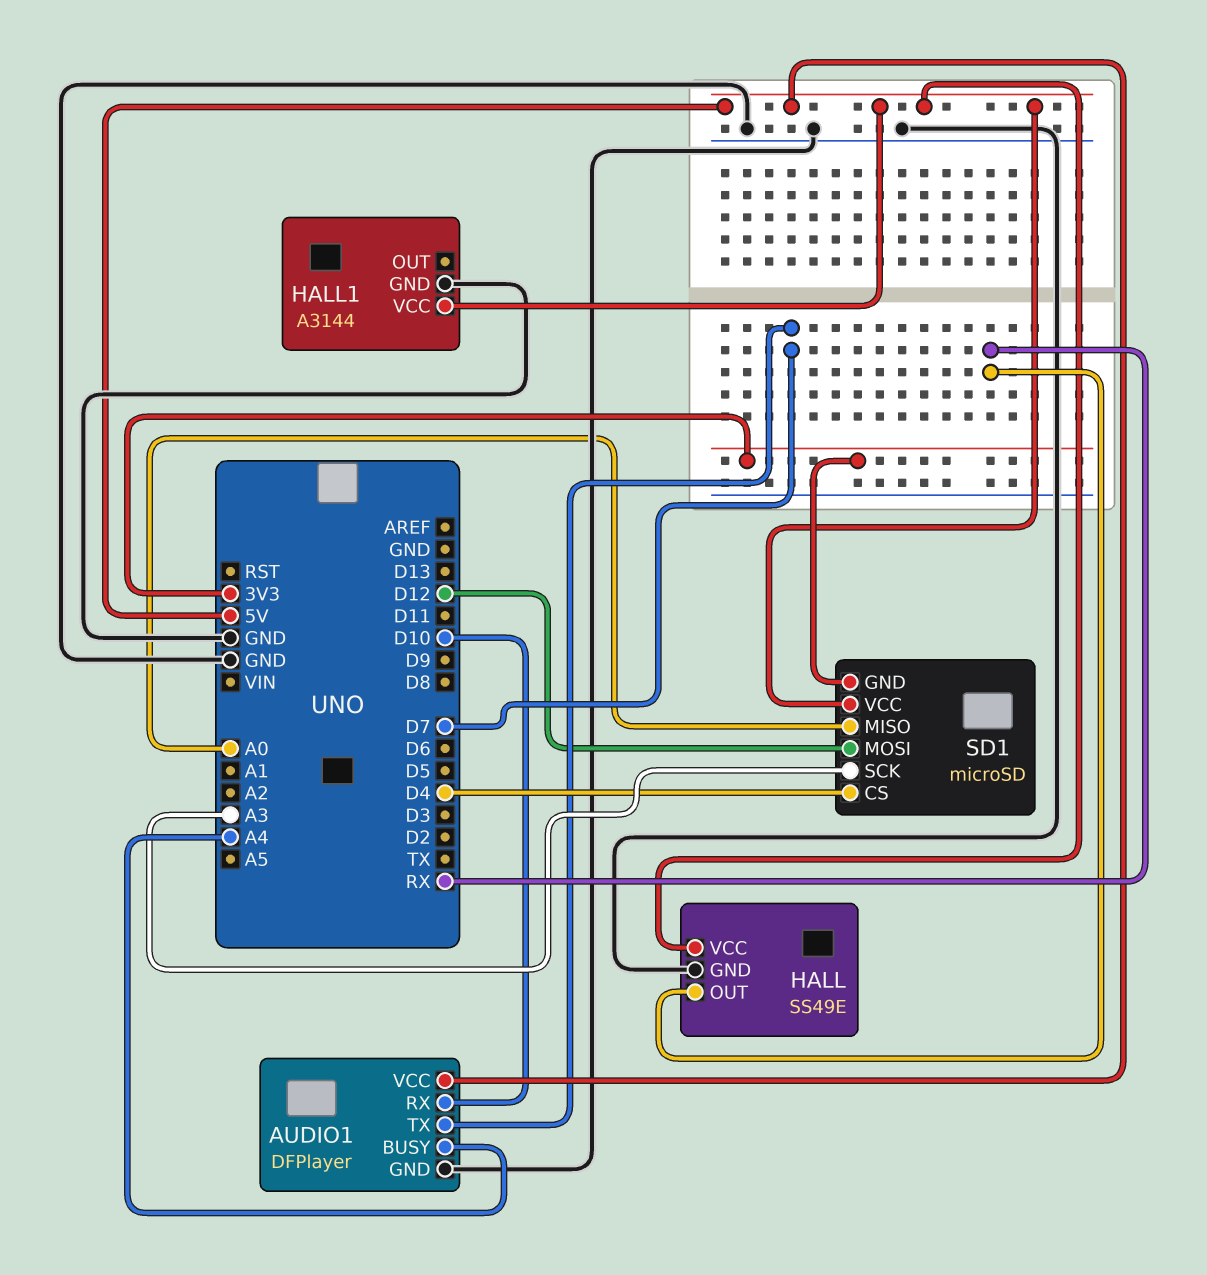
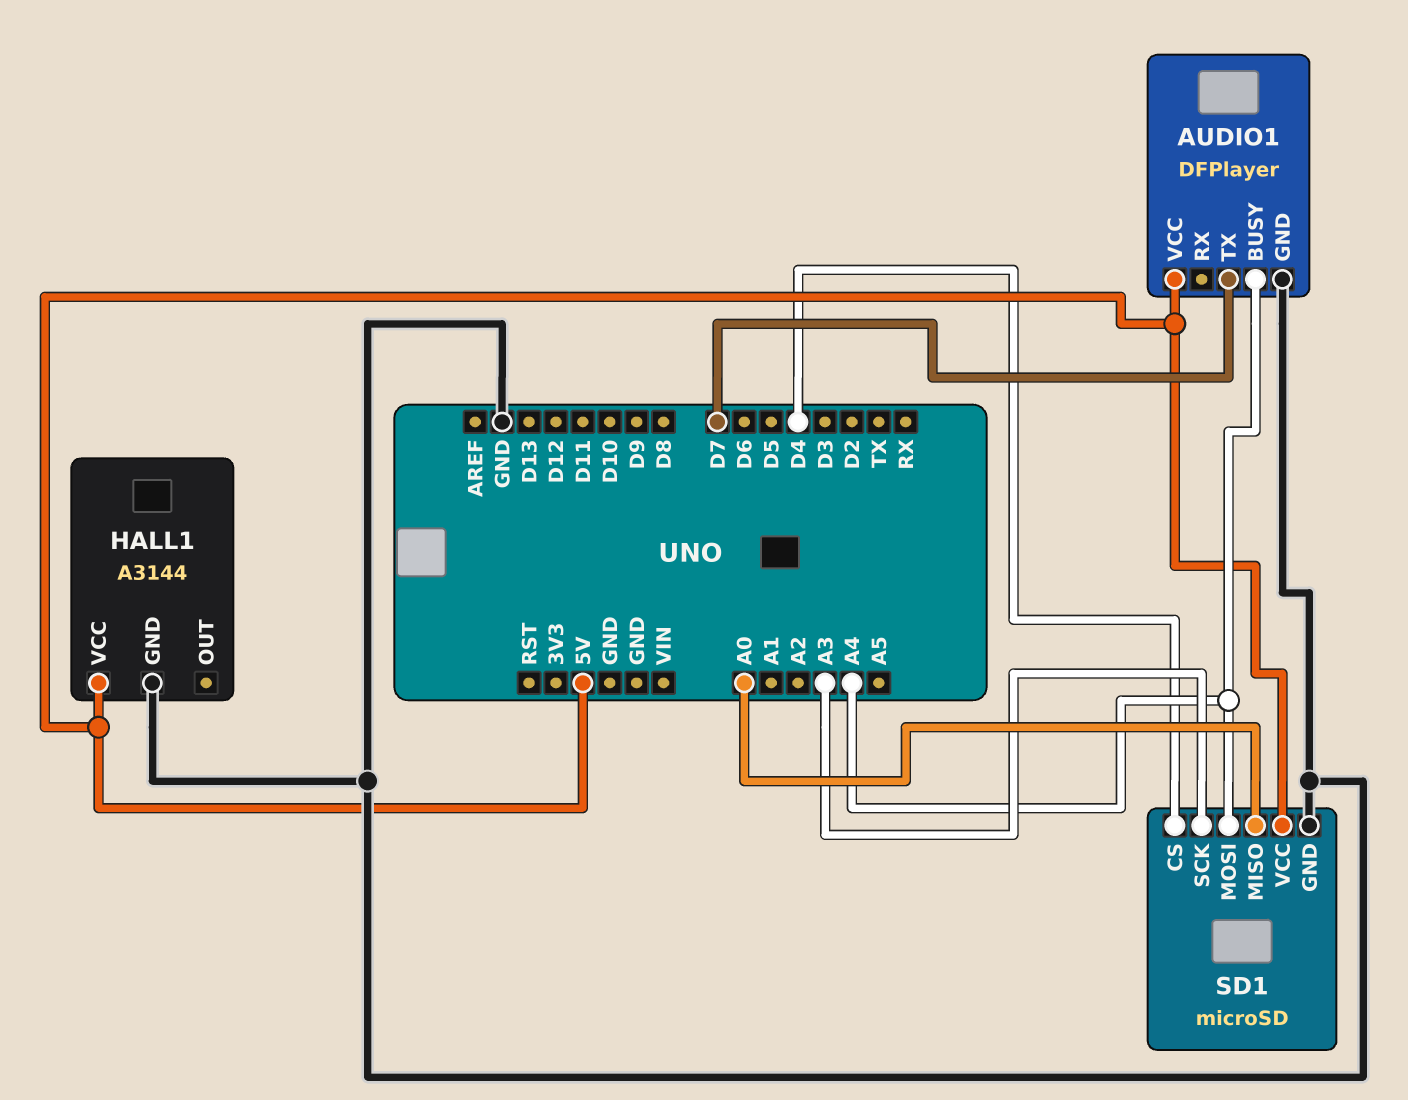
AUDIO1 pin RX: D10 -> none
HALL: SS49E -> none
HALL pin GND: GND -> none
HALL pin OUT: RX -> none
HALL pin VCC: 5V -> none
SD1 pin GND: 3V3 -> GND
SD1 pin MOSI: D12 -> A4

